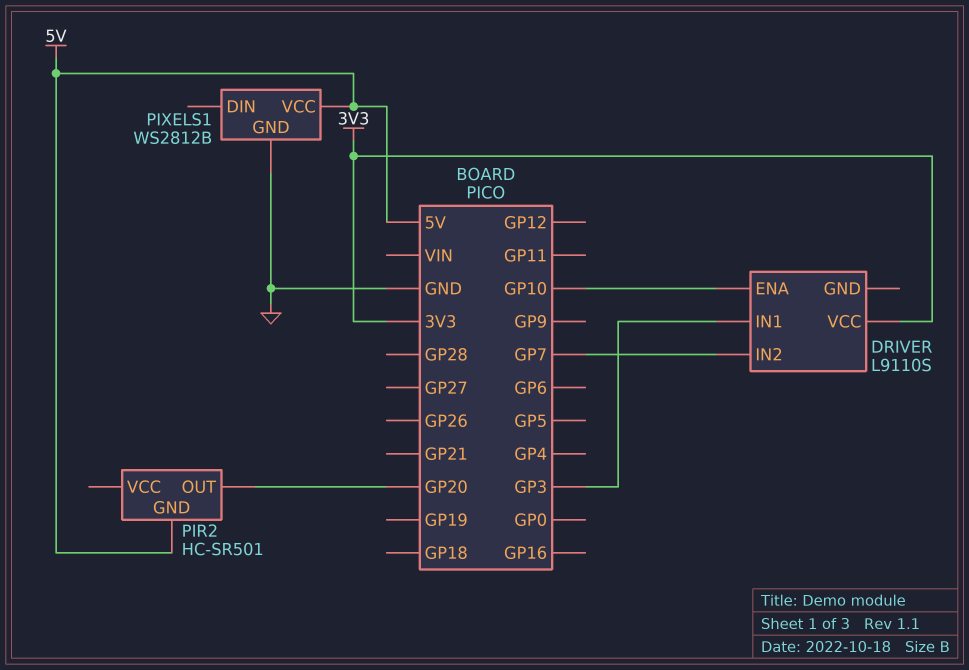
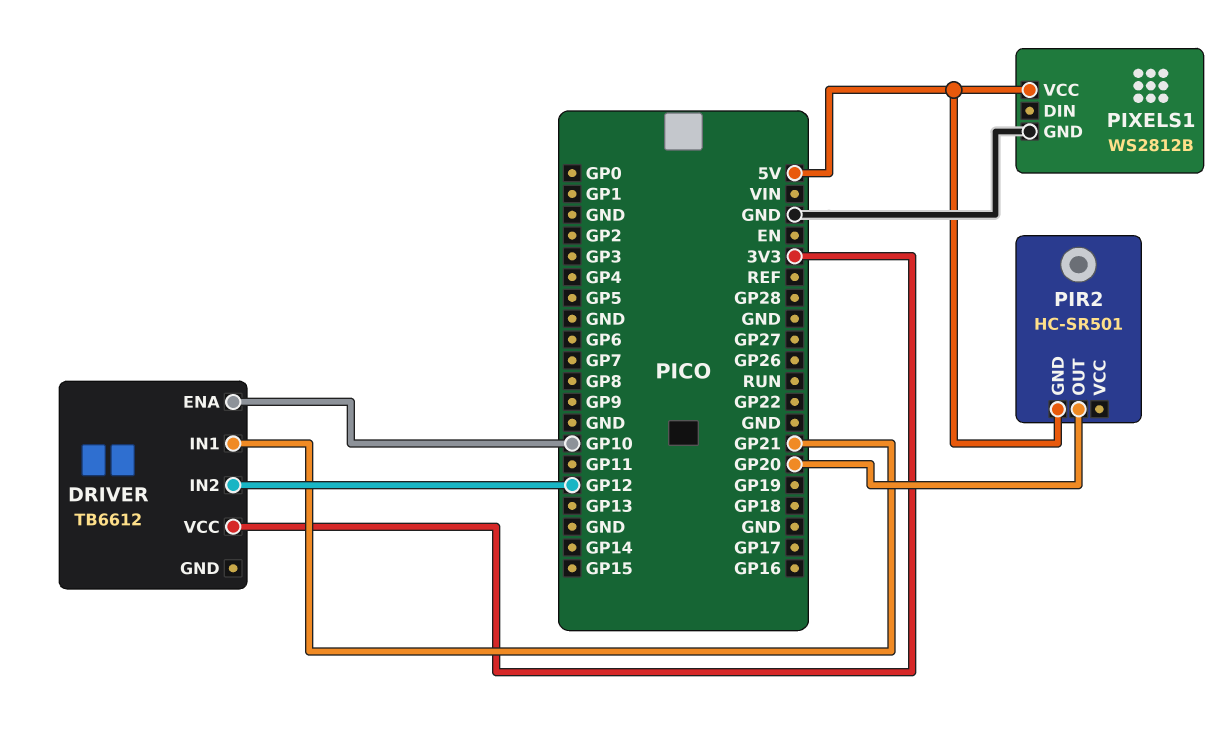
DRIVER: L9110S -> TB6612
DRIVER pin IN1: GP3 -> GP21
DRIVER pin IN2: GP7 -> GP12

